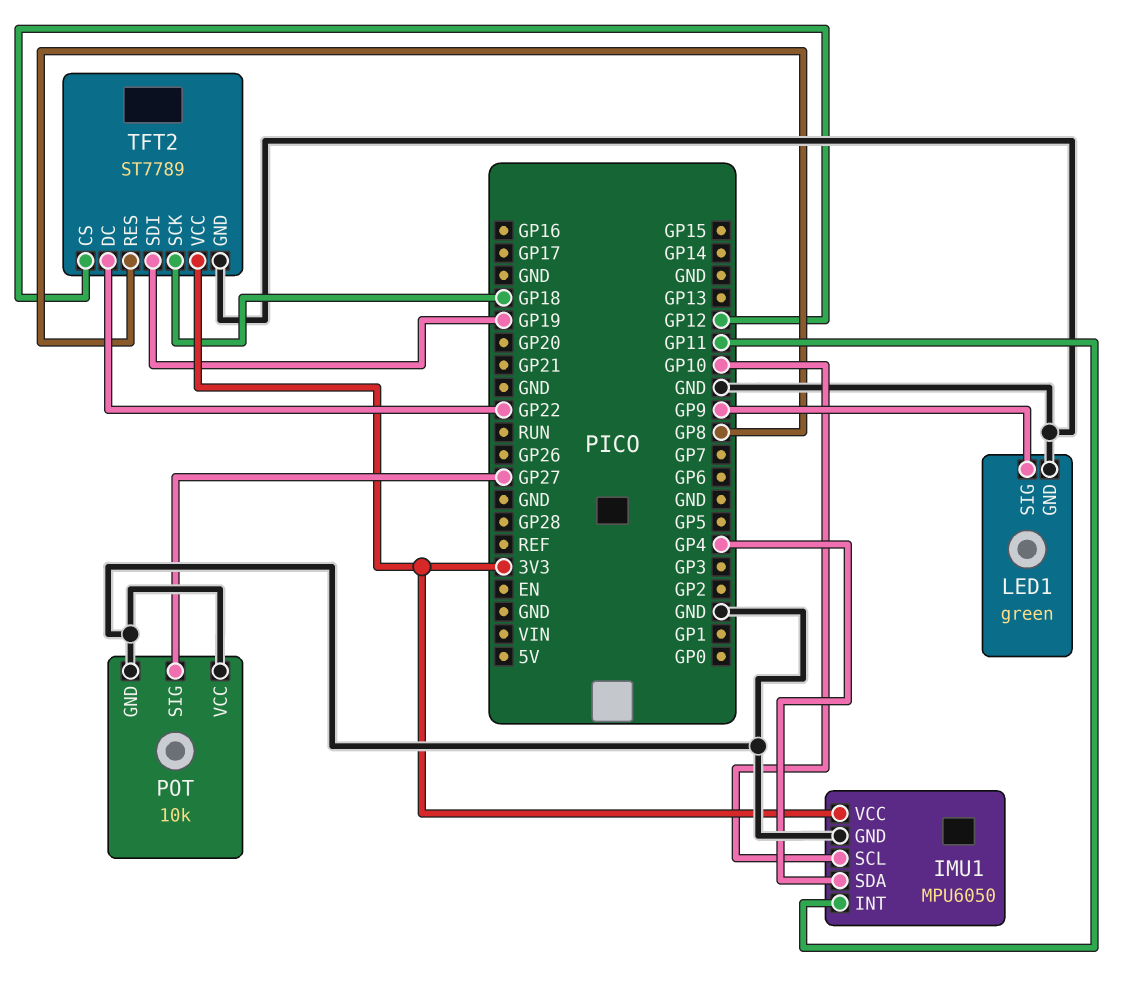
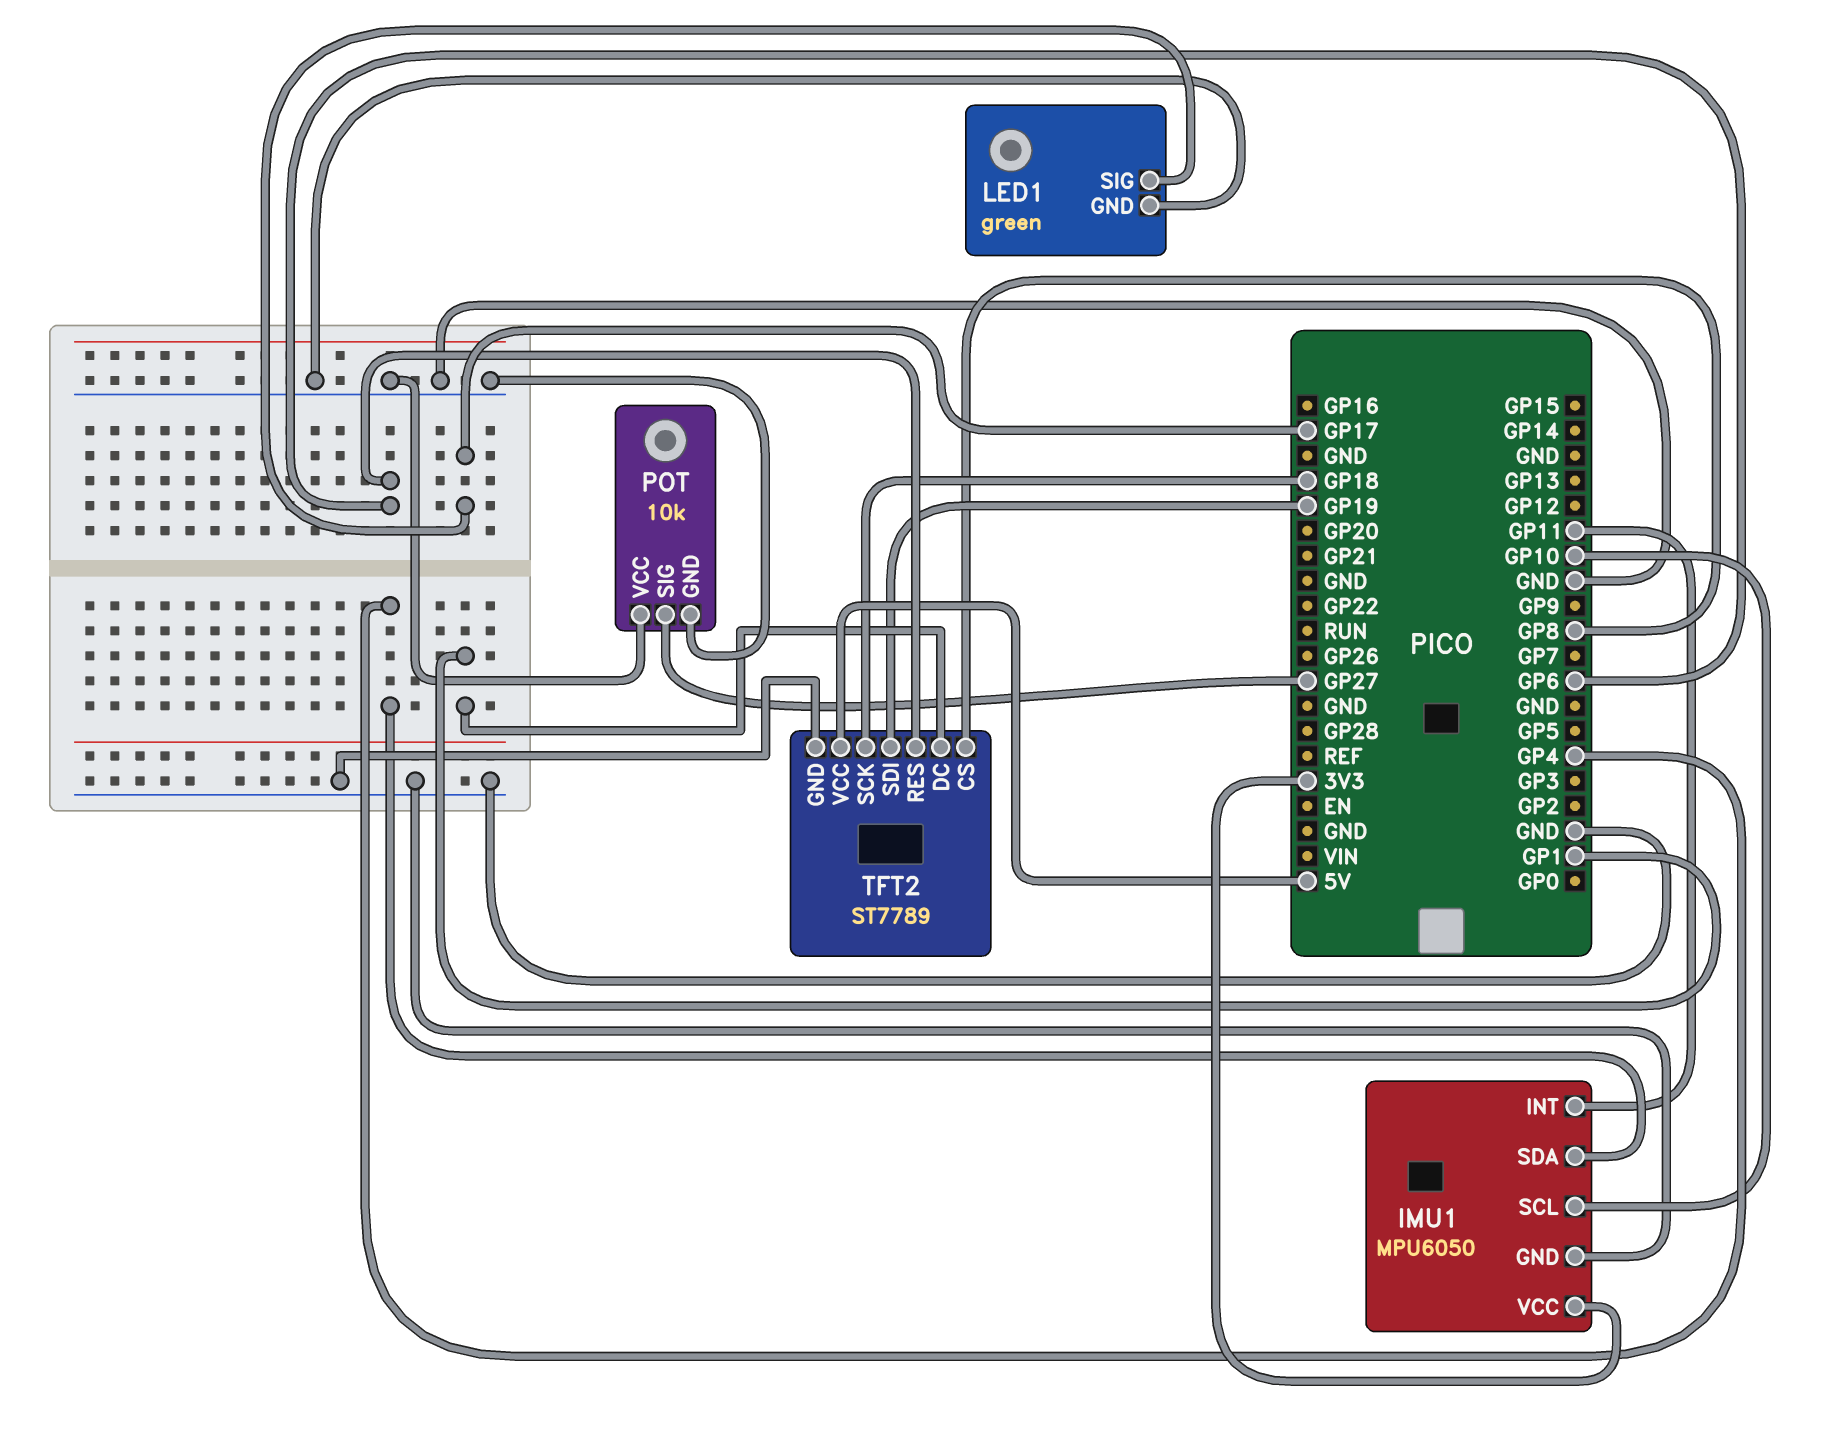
LED1 pin SIG: GP9 -> GP17
TFT2 pin CS: GP12 -> GP8
TFT2 pin DC: GP22 -> GP1
TFT2 pin RES: GP8 -> GP6
TFT2 pin VCC: 3V3 -> 5V

